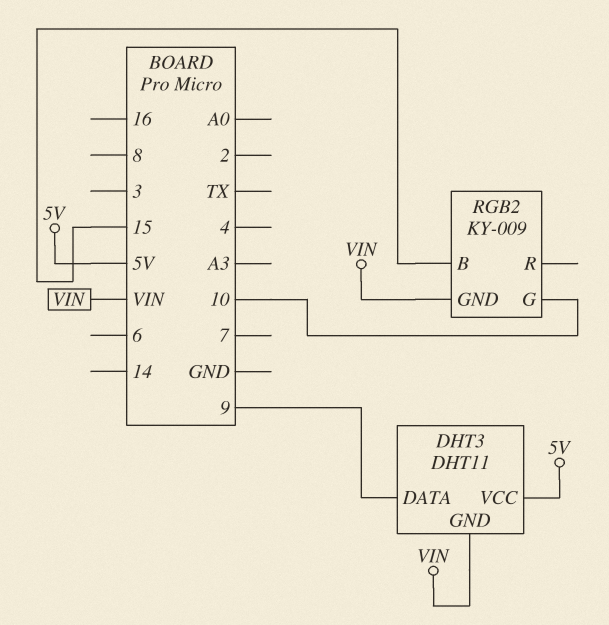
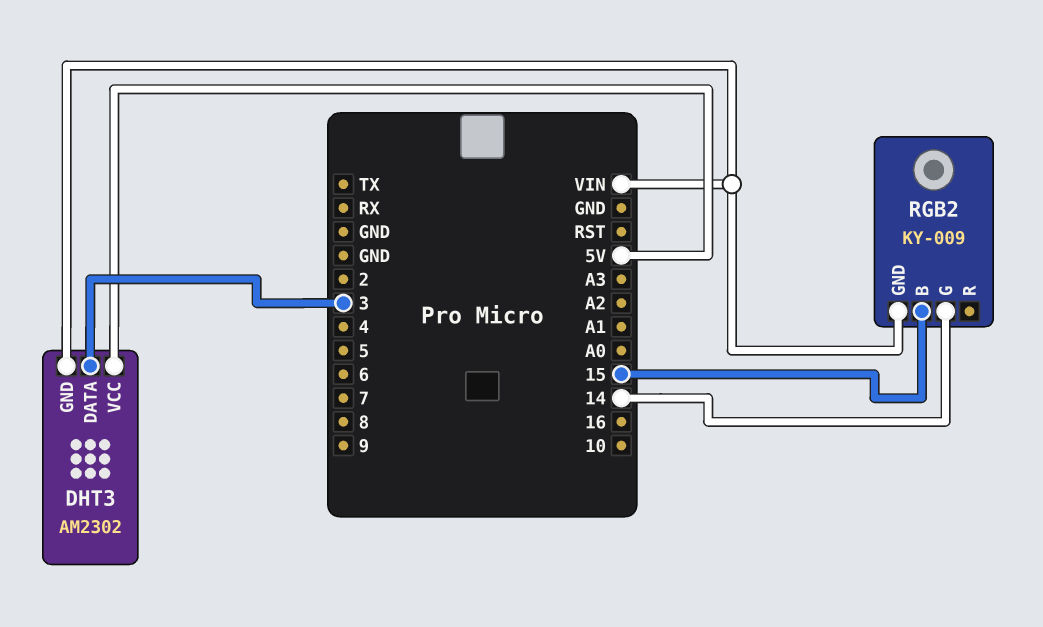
DHT3: DHT11 -> AM2302
DHT3 pin DATA: 9 -> 3
RGB2 pin G: 10 -> 14

